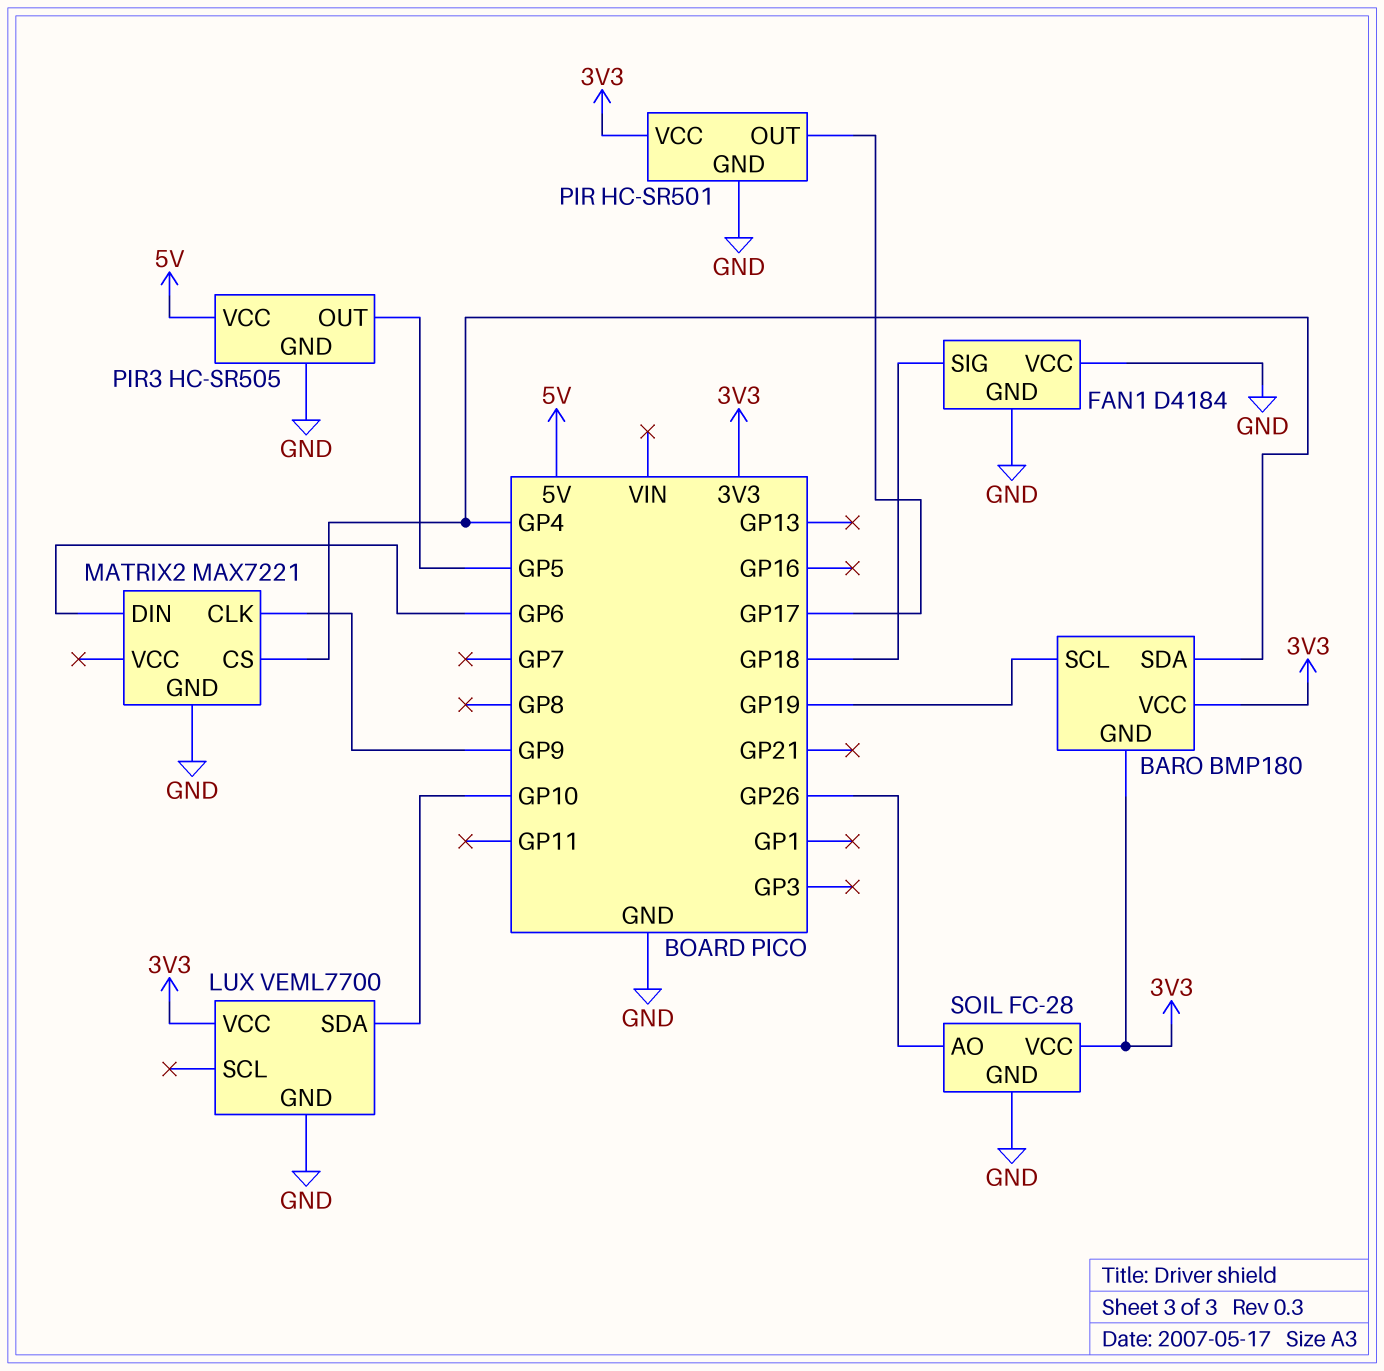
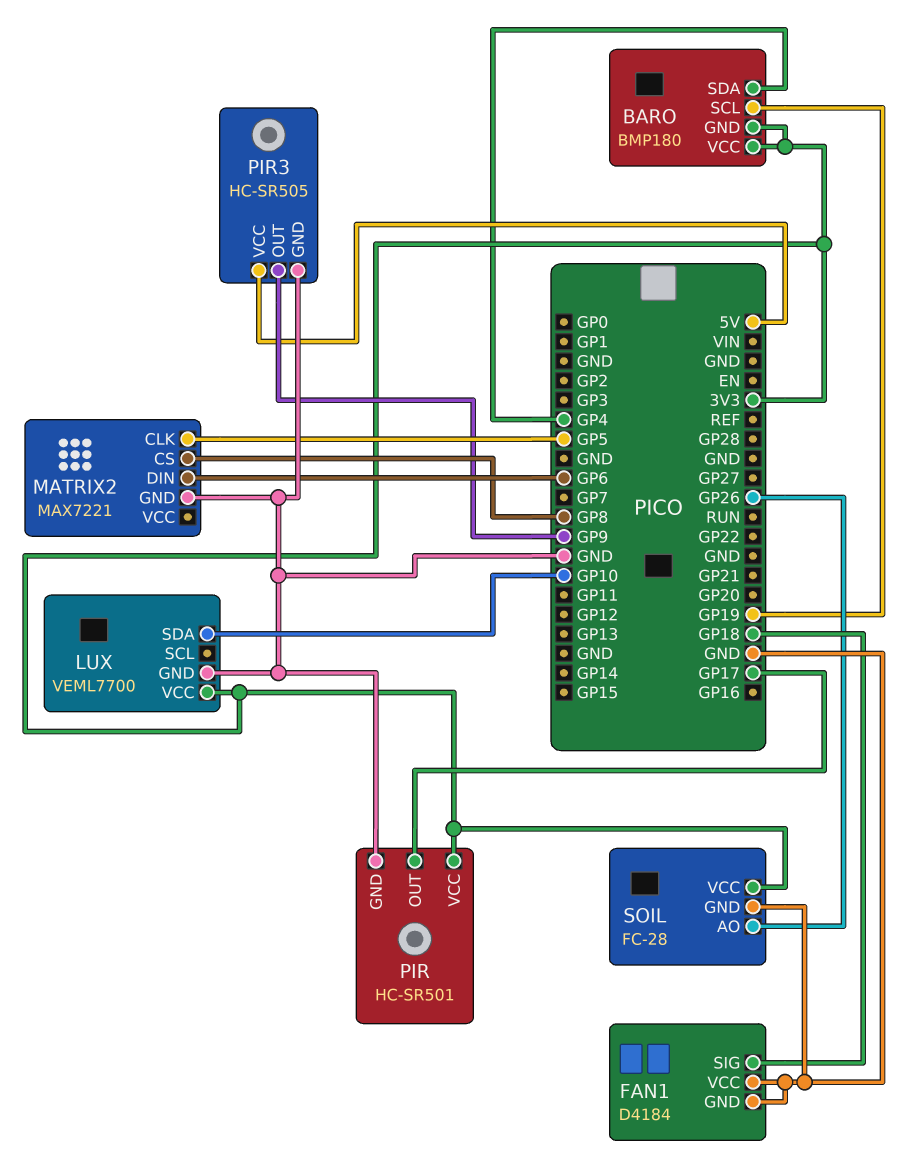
MATRIX2 pin CLK: GP9 -> GP5
MATRIX2 pin CS: GP4 -> GP8
PIR3 pin OUT: GP5 -> GP9

